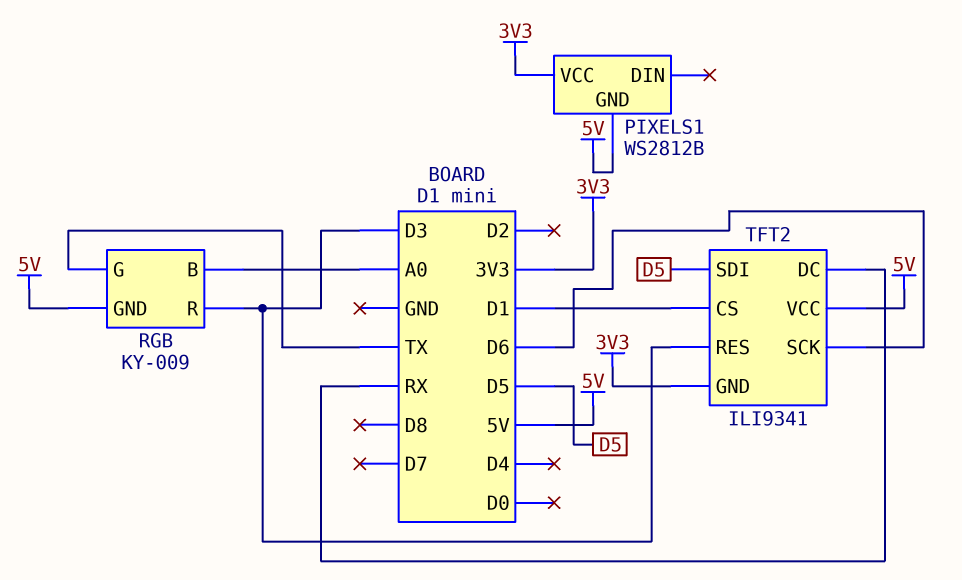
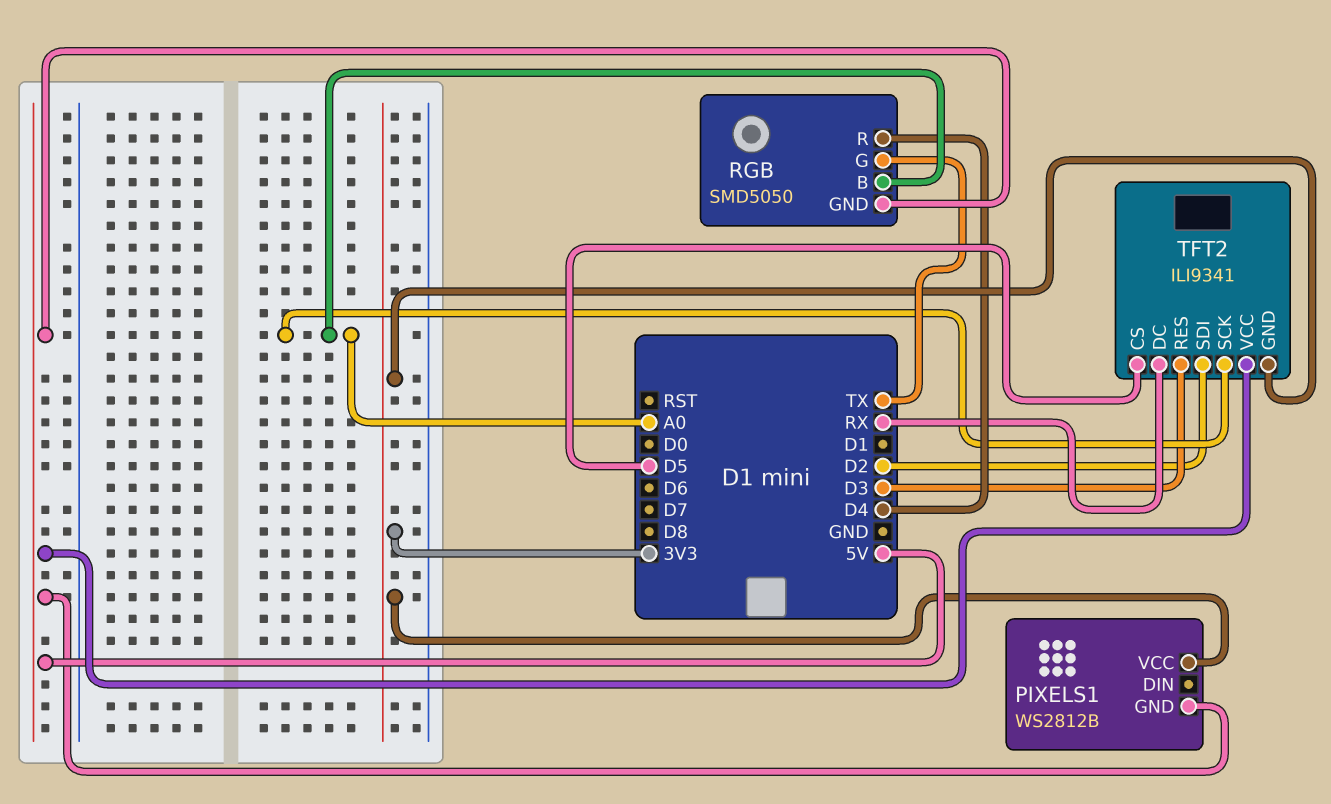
RGB: KY-009 -> SMD5050
RGB pin R: D3 -> D4
TFT2 pin CS: D1 -> D5
TFT2 pin SCK: D6 -> A0
TFT2 pin SDI: D5 -> D2

